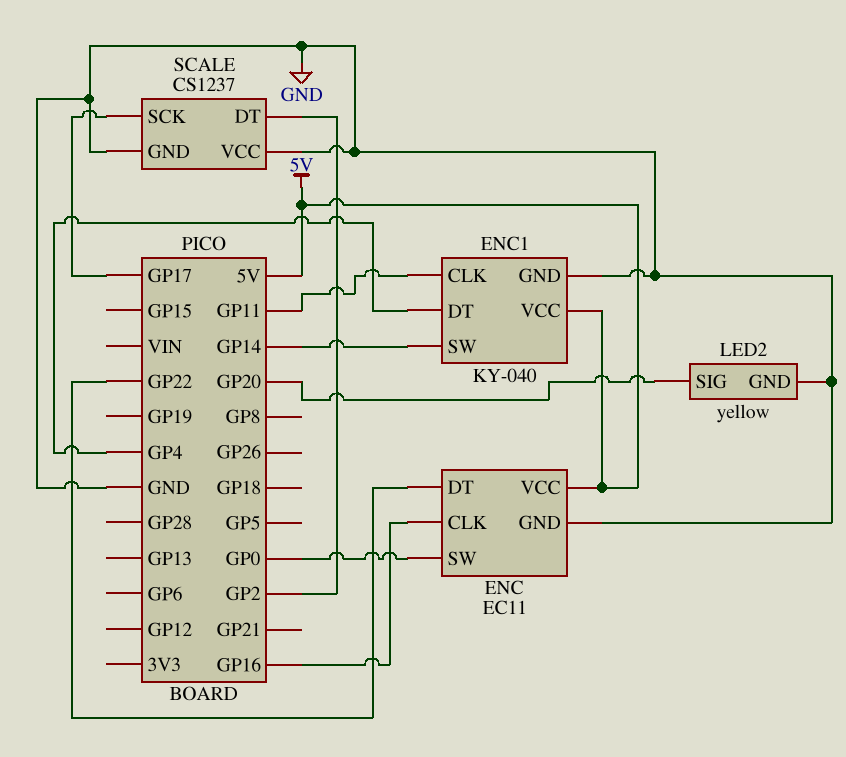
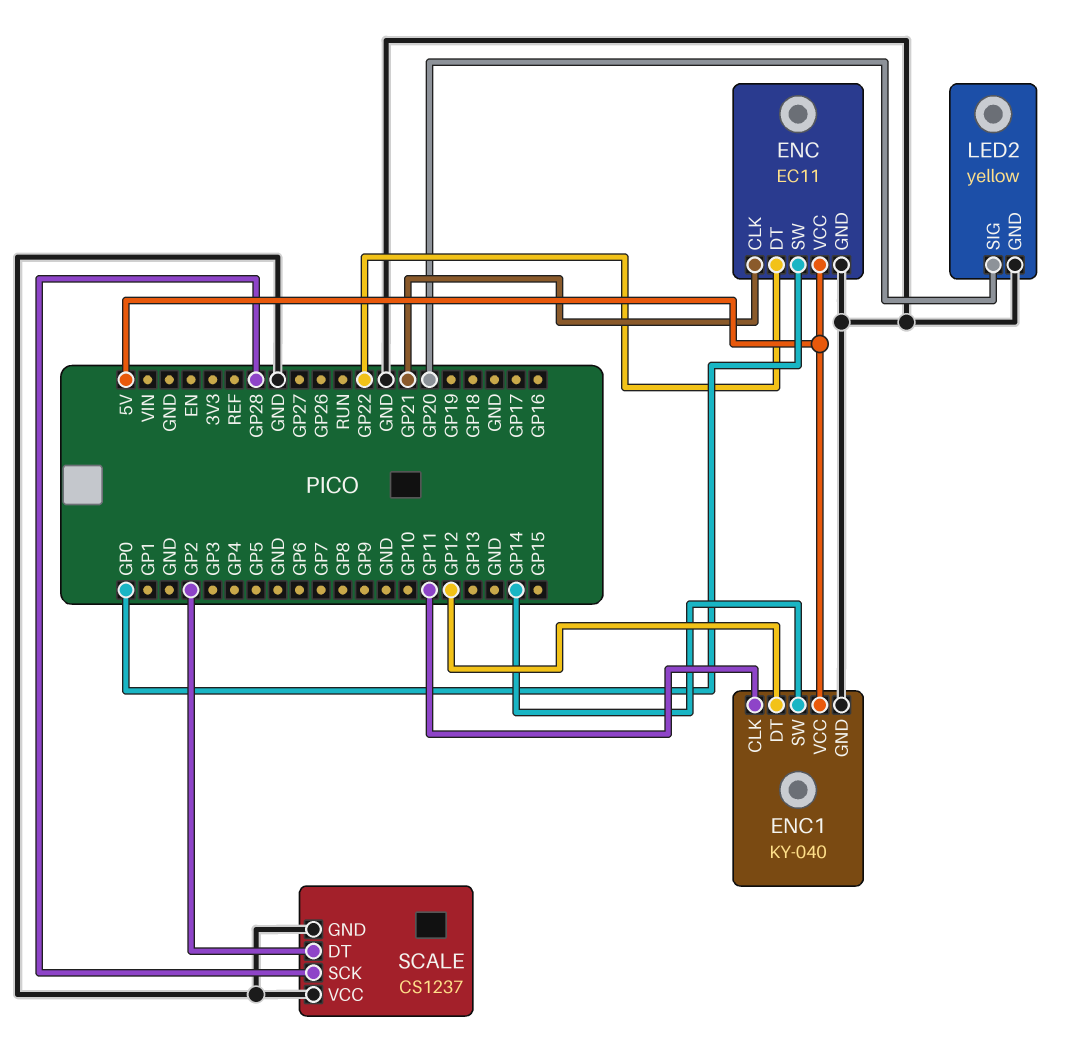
ENC pin CLK: GP16 -> GP21
ENC1 pin DT: GP4 -> GP12
SCALE pin SCK: GP17 -> GP28

